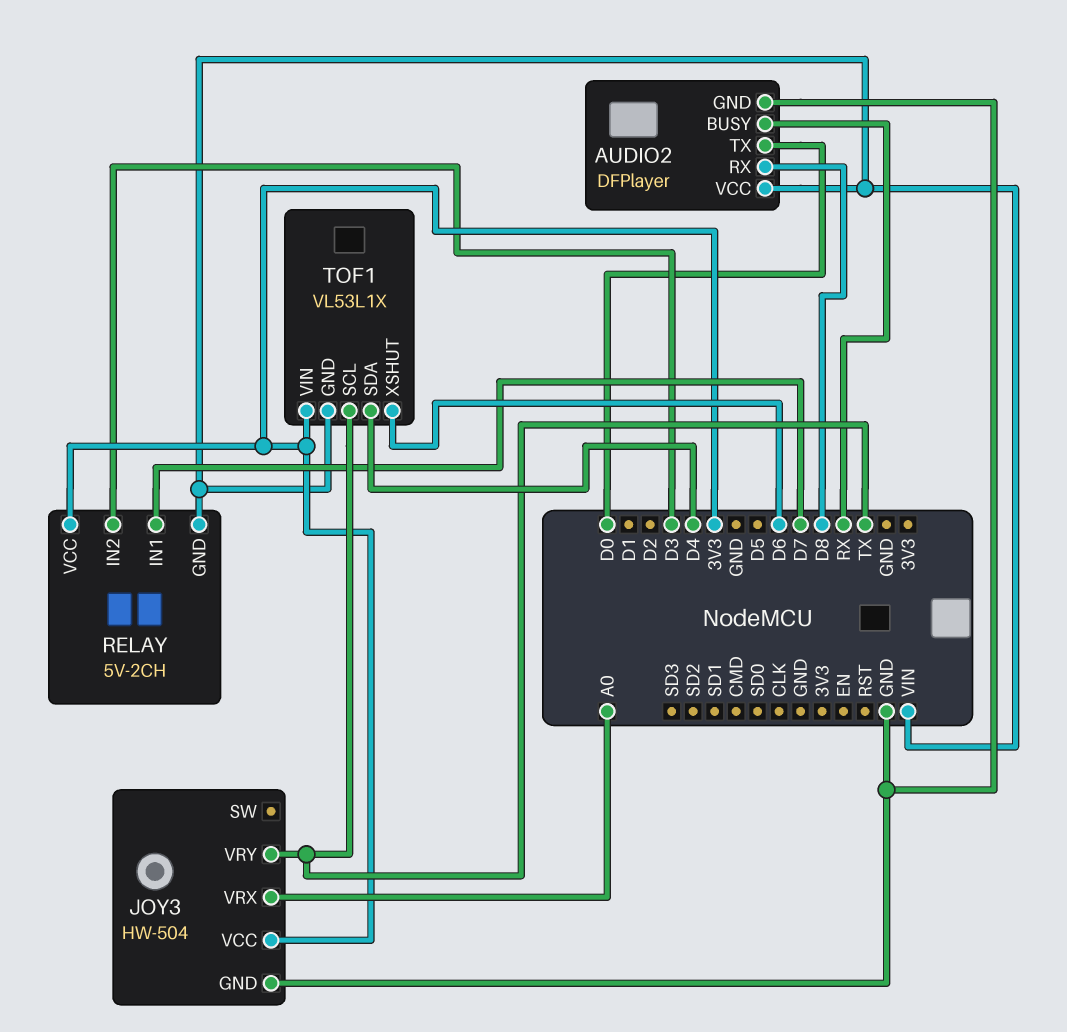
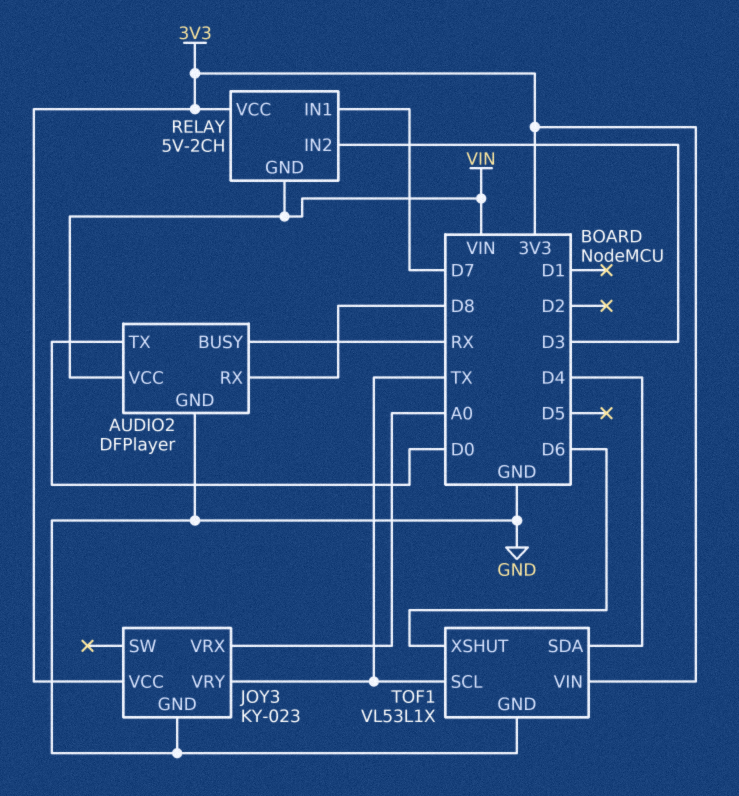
JOY3: HW-504 -> KY-023
TOF1 pin GND: VIN -> GND

